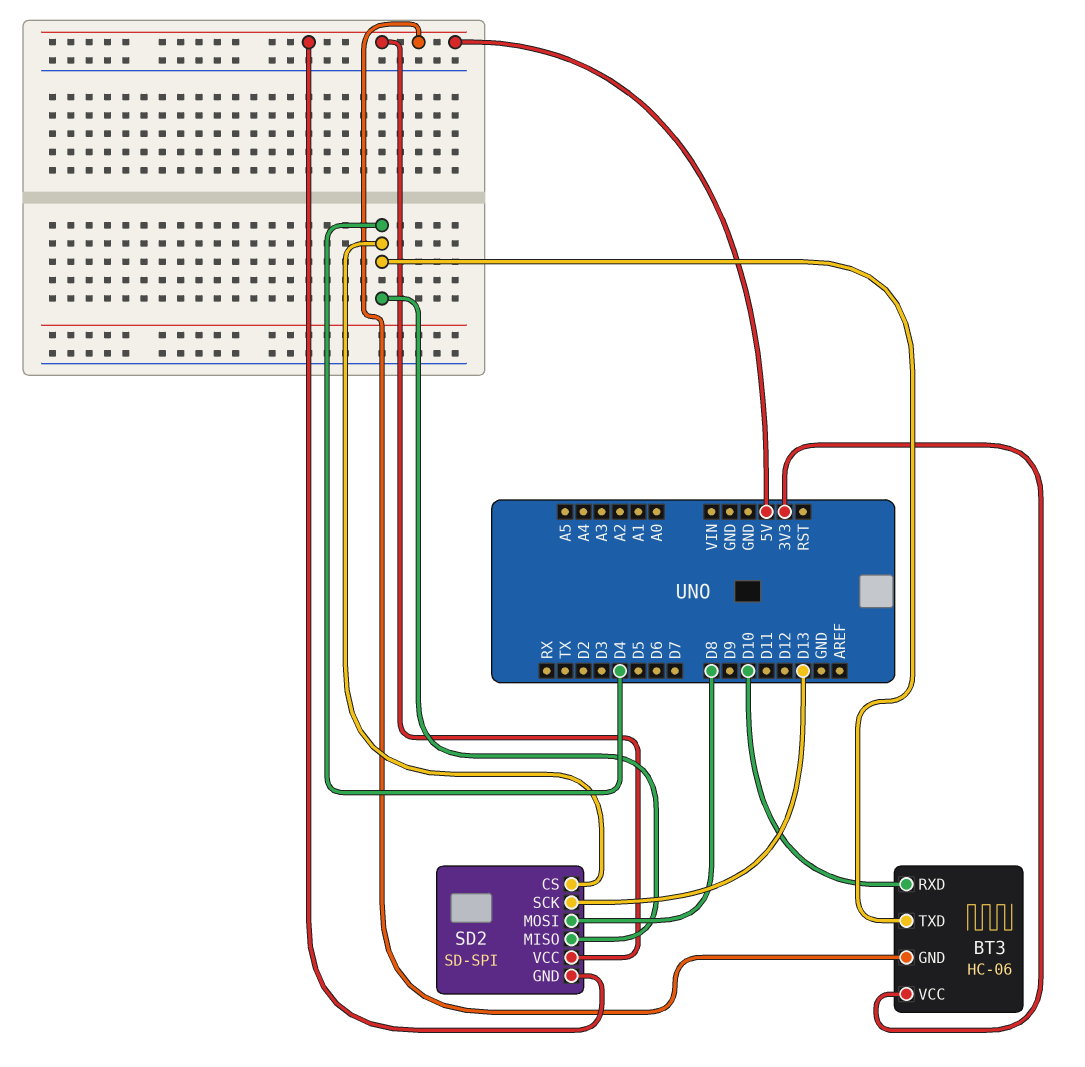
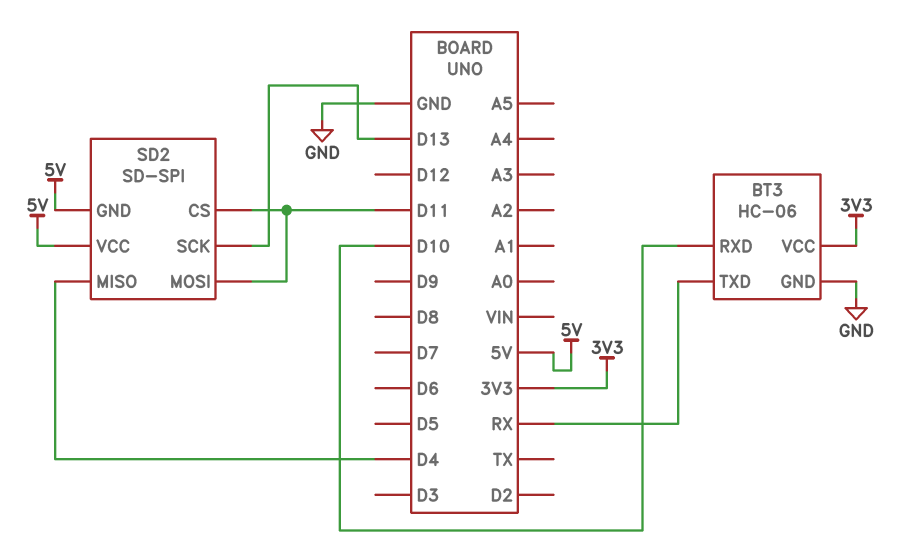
BT3 pin GND: 5V -> GND
BT3 pin TXD: D4 -> RX
SD2 pin CS: D4 -> D11
SD2 pin MOSI: D8 -> D11

